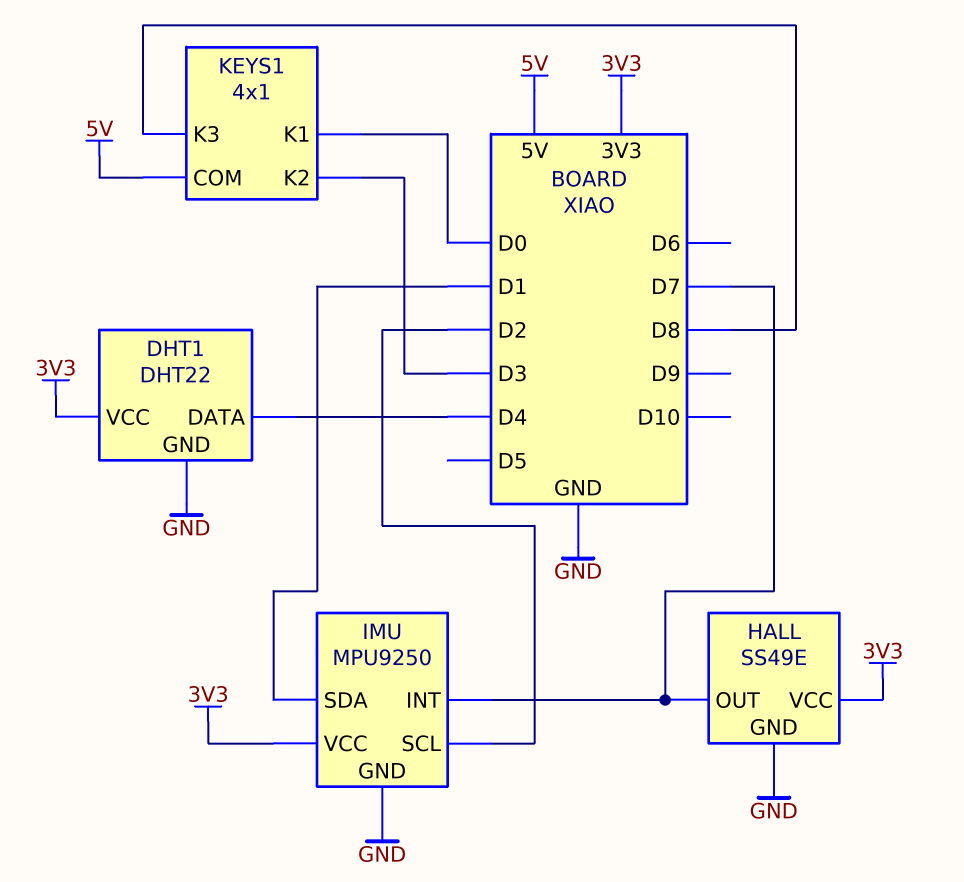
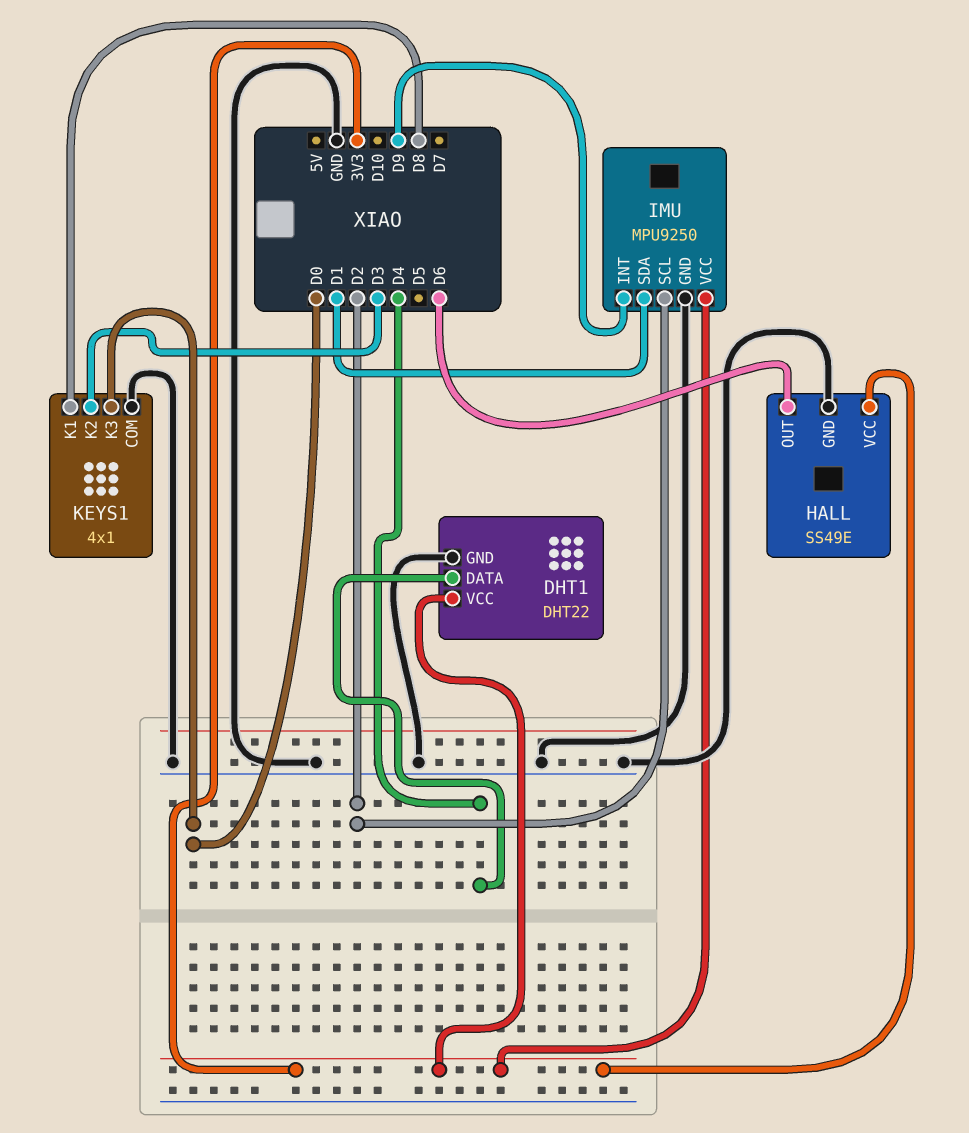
HALL pin OUT: D7 -> D6
IMU pin INT: D7 -> D9
KEYS1 pin COM: 5V -> GND
KEYS1 pin K1: D0 -> D8
KEYS1 pin K3: D8 -> D0

